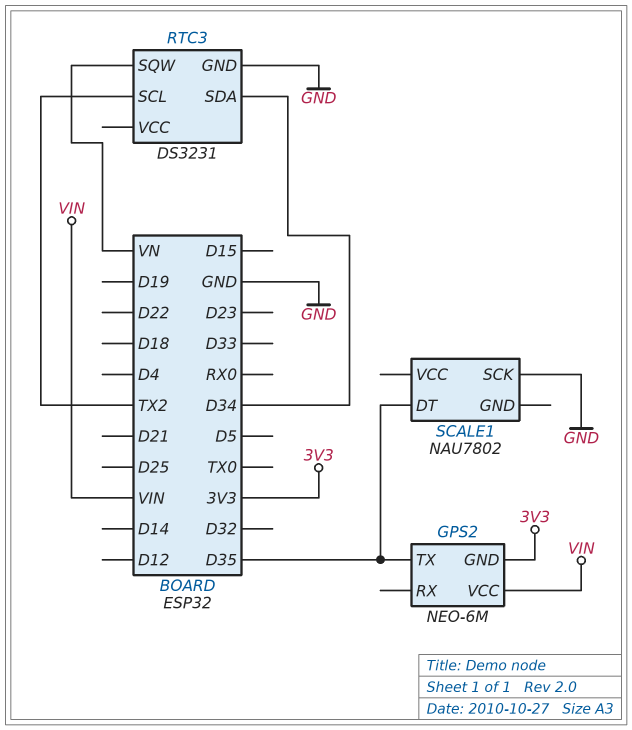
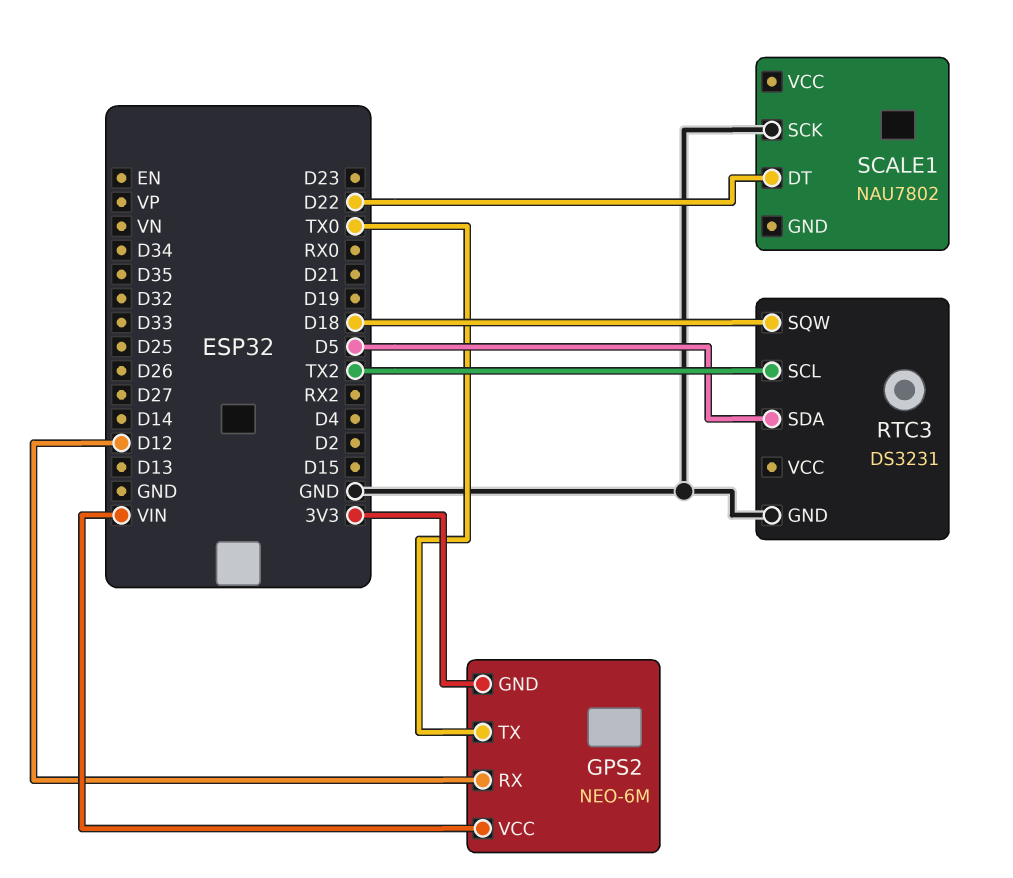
GPS2 pin RX: none -> D12
GPS2 pin TX: D35 -> TX0
RTC3 pin SDA: D34 -> D5
RTC3 pin SQW: VN -> D18
SCALE1 pin DT: D35 -> D22

